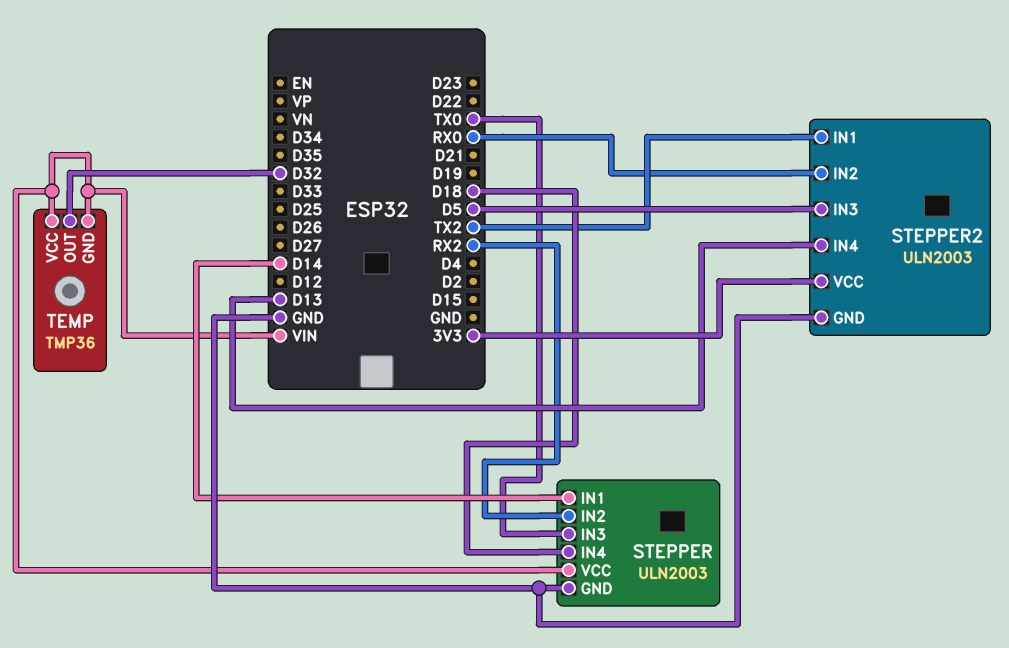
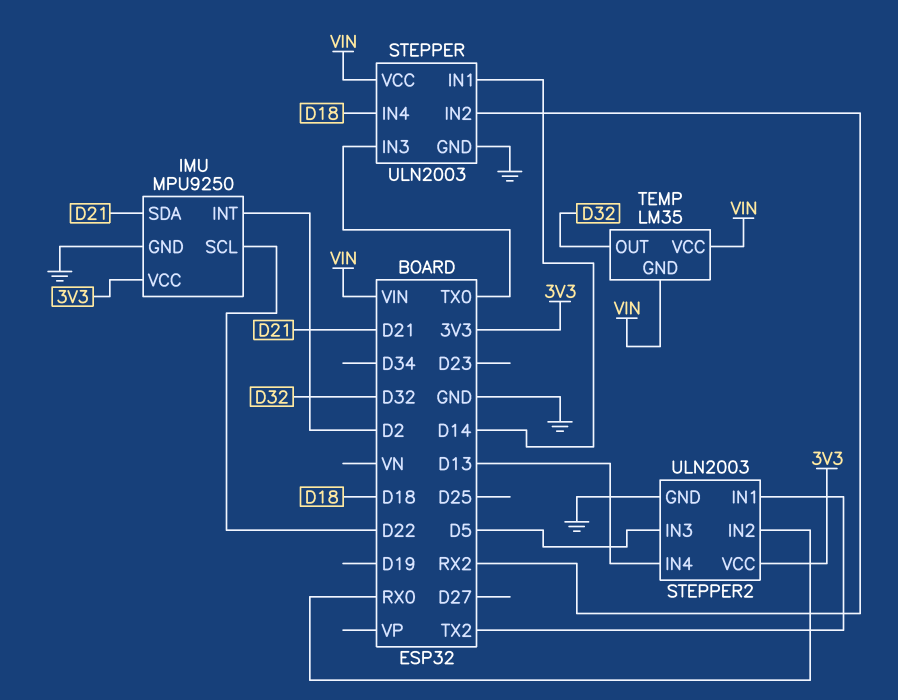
IMU: none -> MPU9250
IMU pin GND: none -> GND
IMU pin INT: none -> D2
IMU pin SCL: none -> D22
IMU pin SDA: none -> D21
IMU pin VCC: none -> 3V3
TEMP: TMP36 -> LM35

